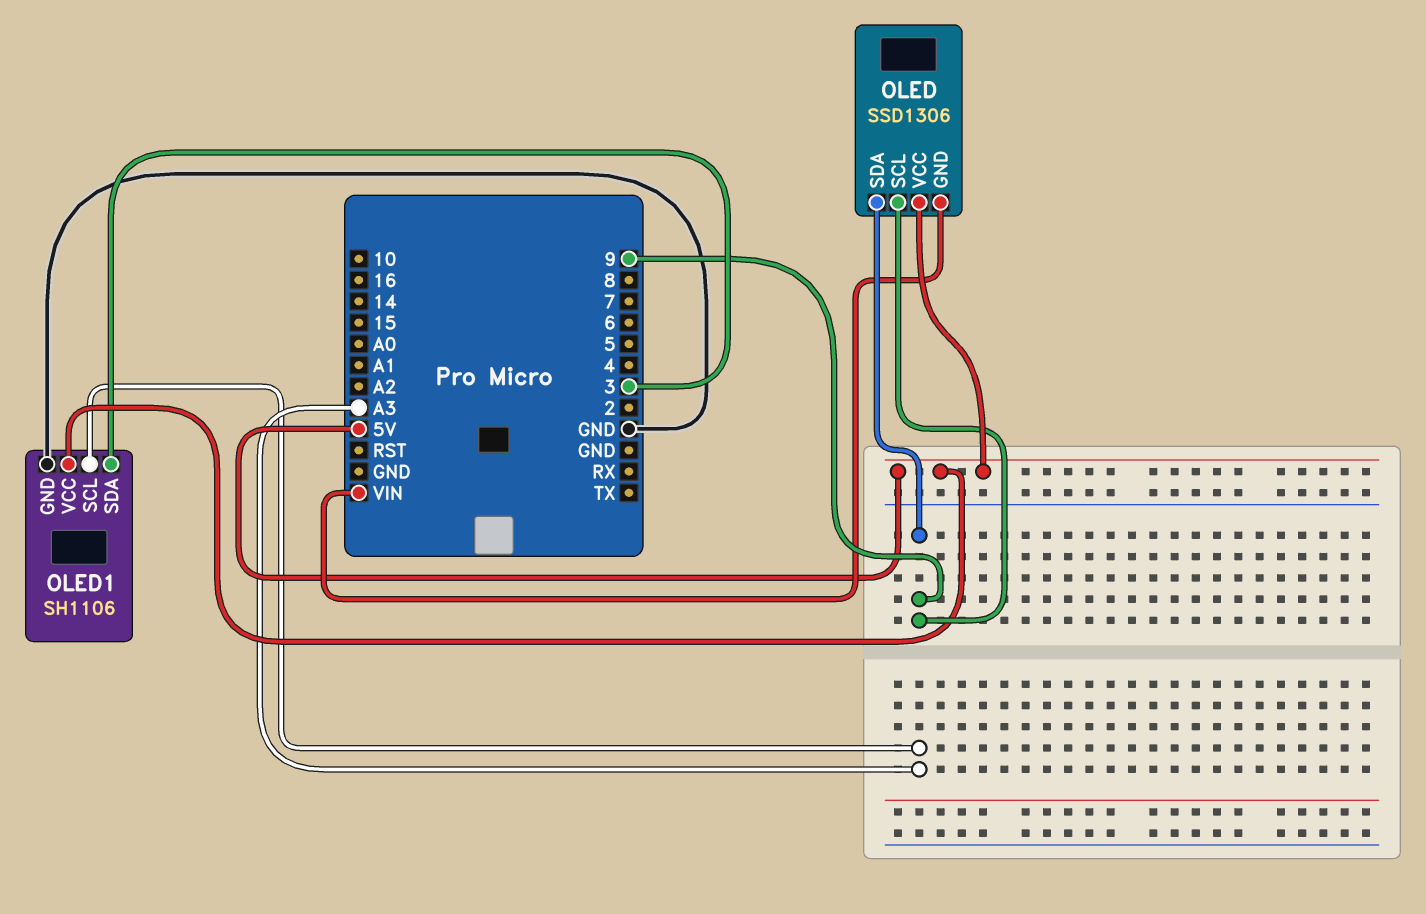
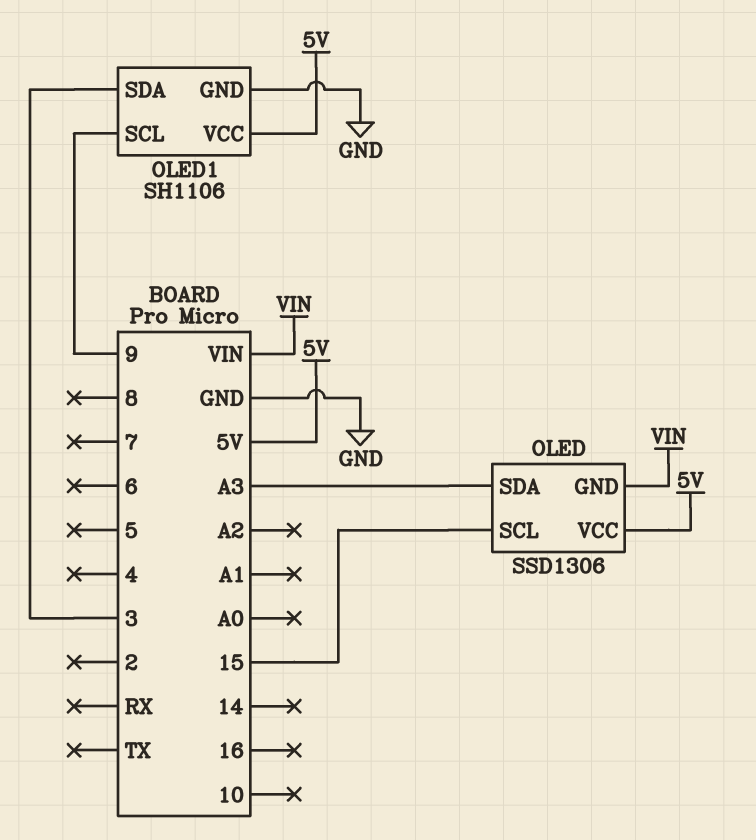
OLED pin SCL: 9 -> 15
OLED pin SDA: 9 -> A3
OLED1 pin SCL: A3 -> 9

